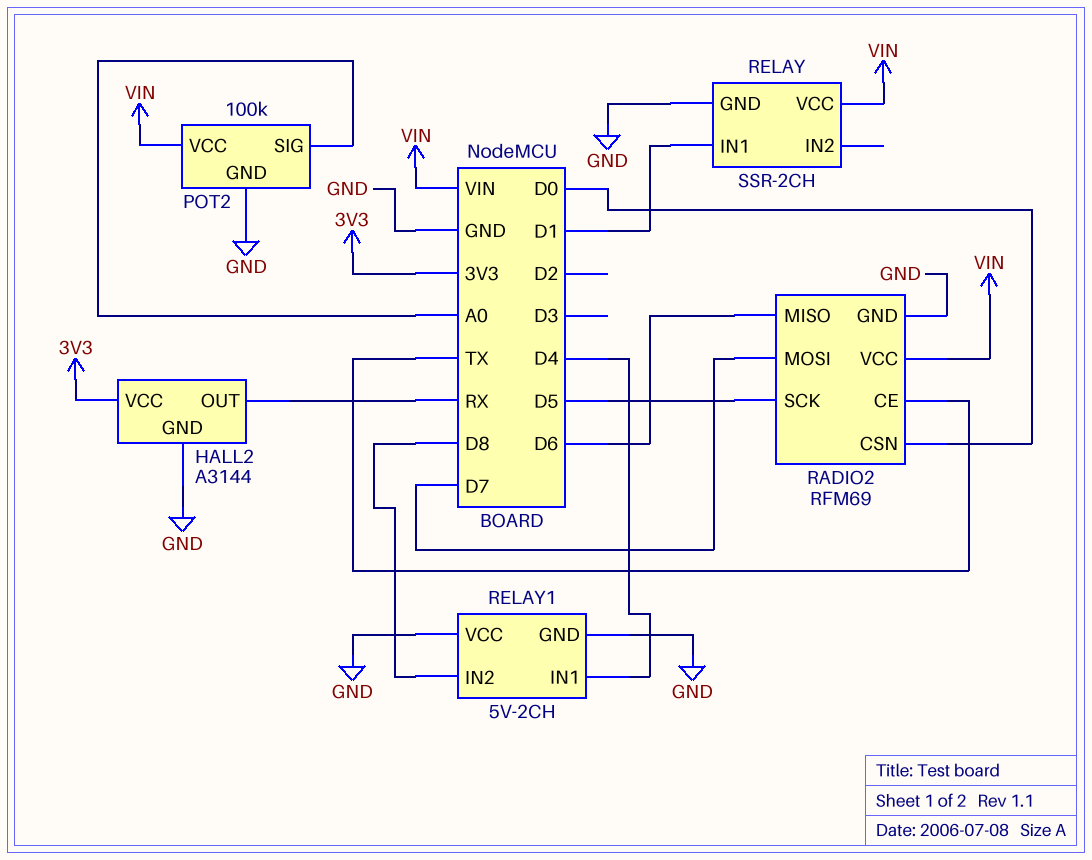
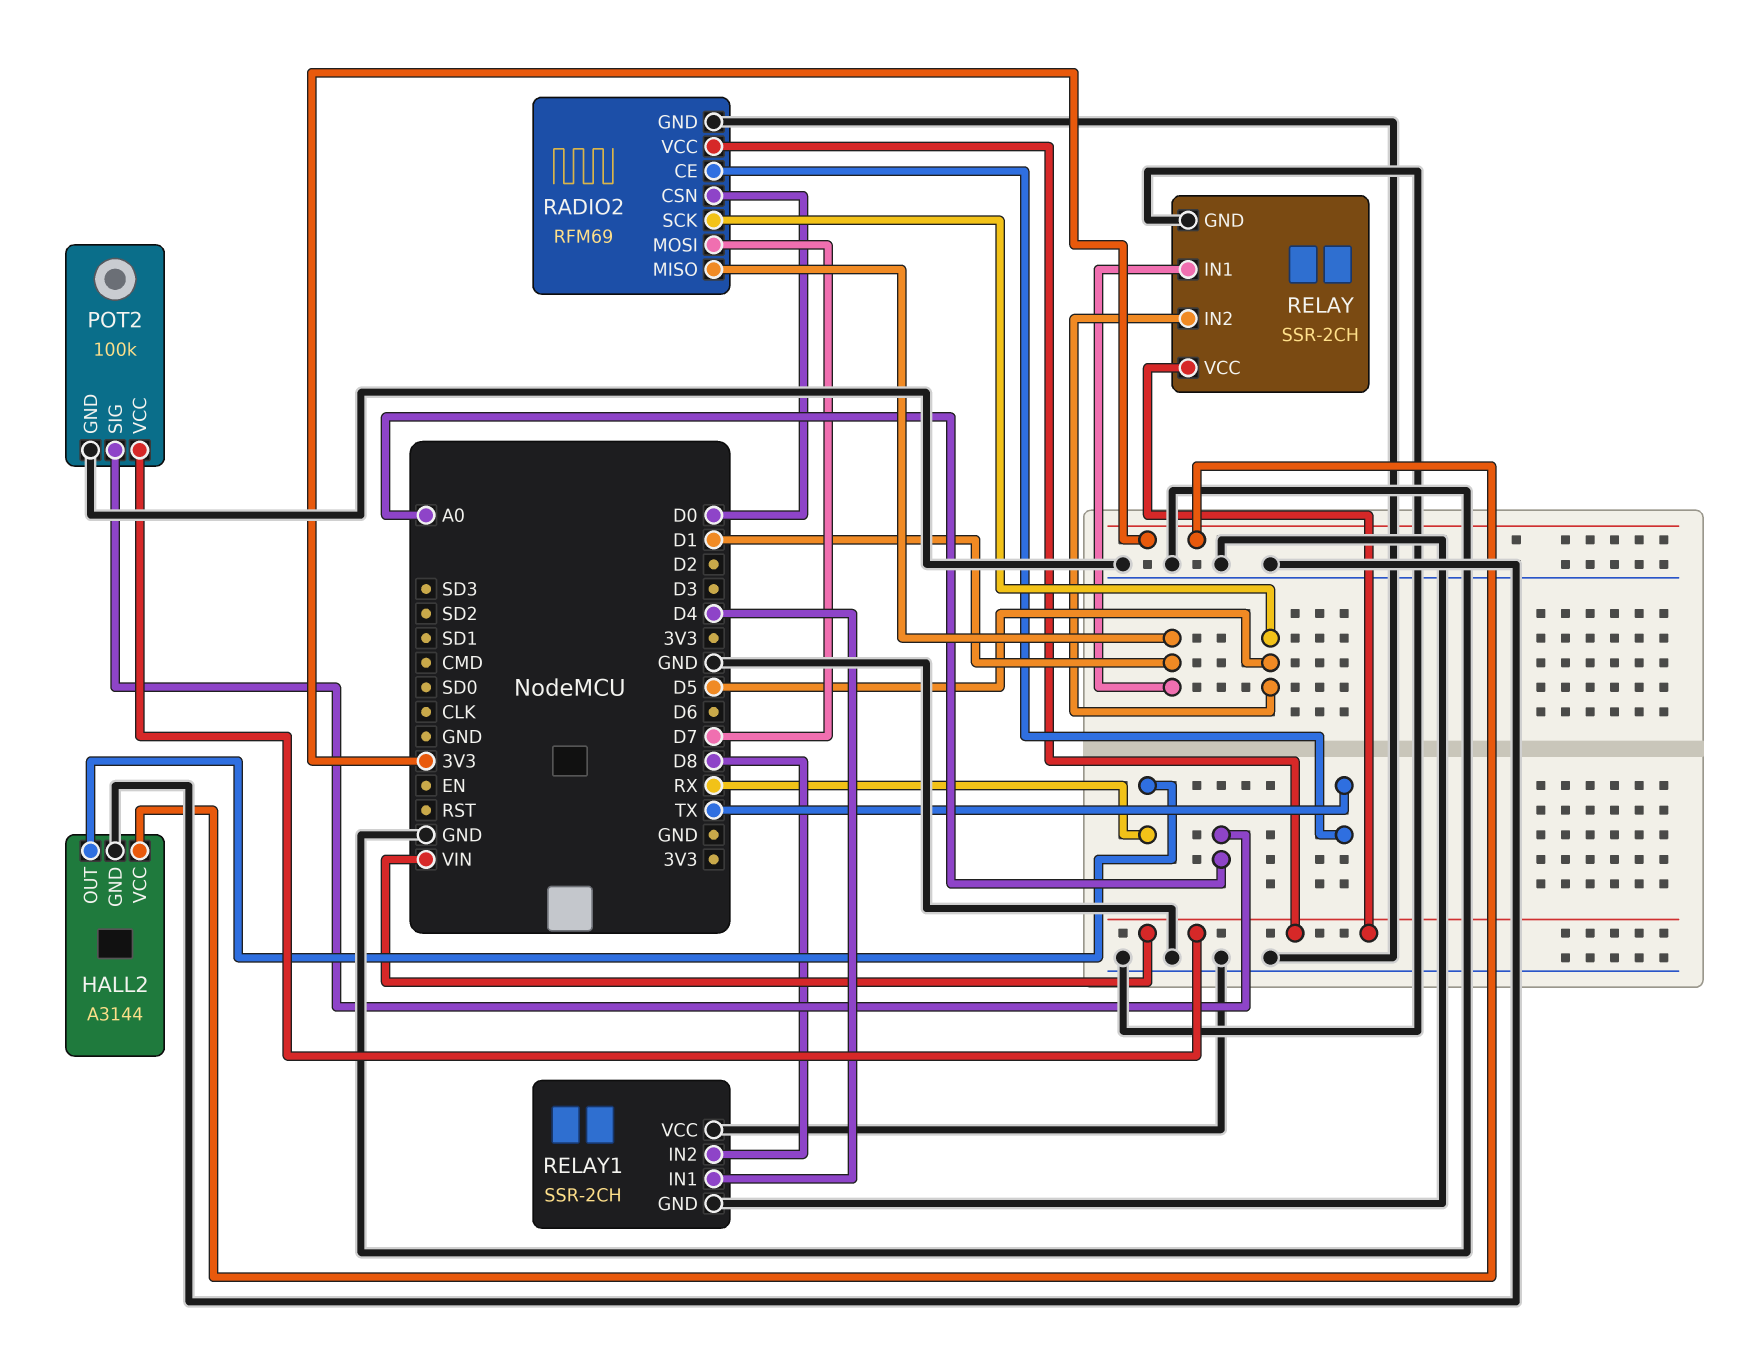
RADIO2 pin MISO: D6 -> D1
RELAY pin IN2: none -> D5
RELAY1: 5V-2CH -> SSR-2CH

